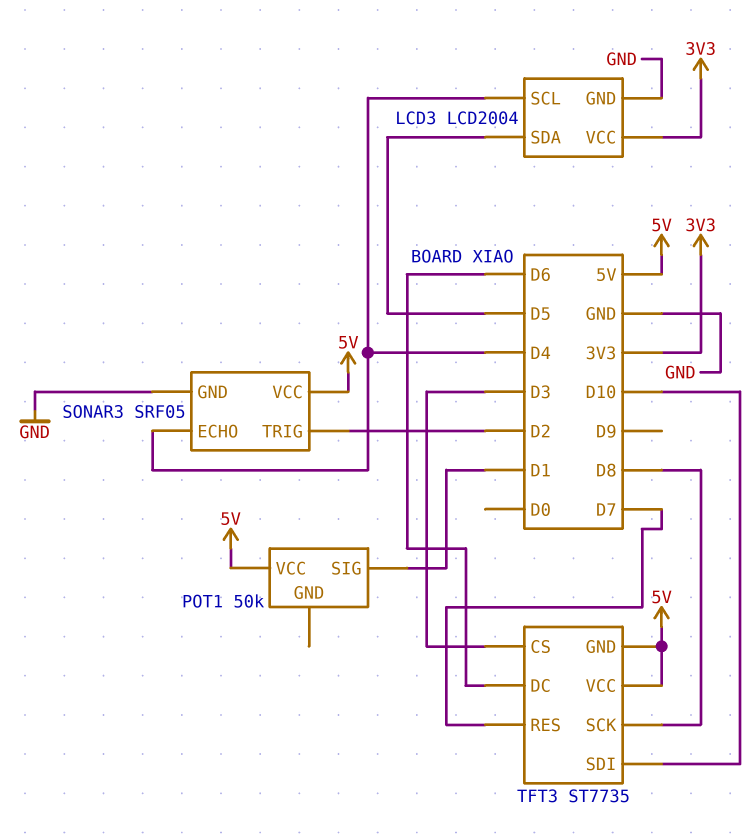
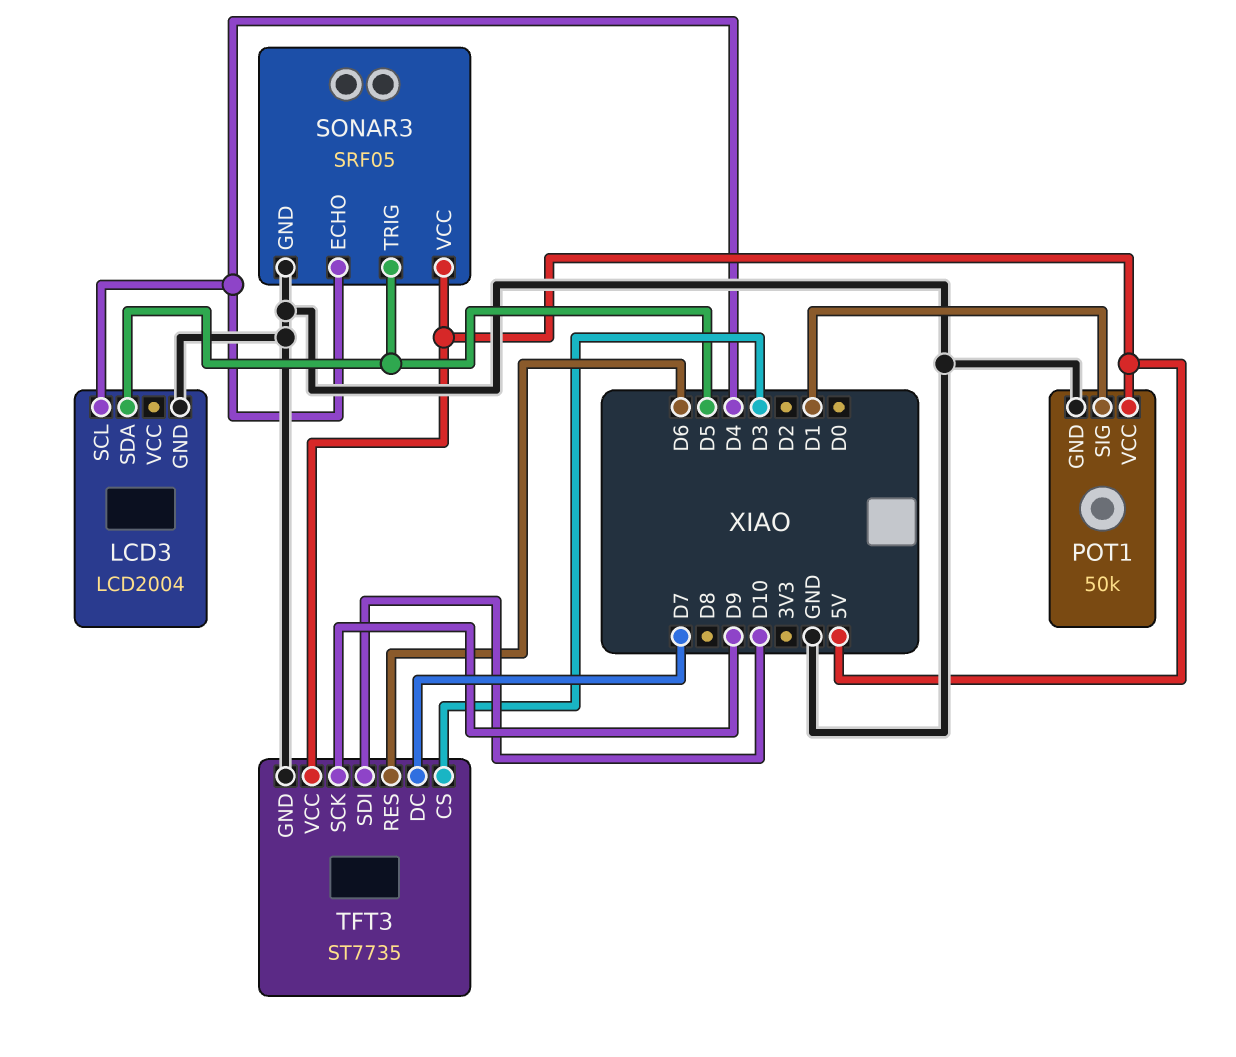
LCD3 pin VCC: 3V3 -> none
POT1 pin GND: none -> GND
SONAR3 pin TRIG: D2 -> D5
TFT3 pin DC: D6 -> D7
TFT3 pin GND: 5V -> GND
TFT3 pin RES: D7 -> D6
TFT3 pin SCK: D8 -> D9

